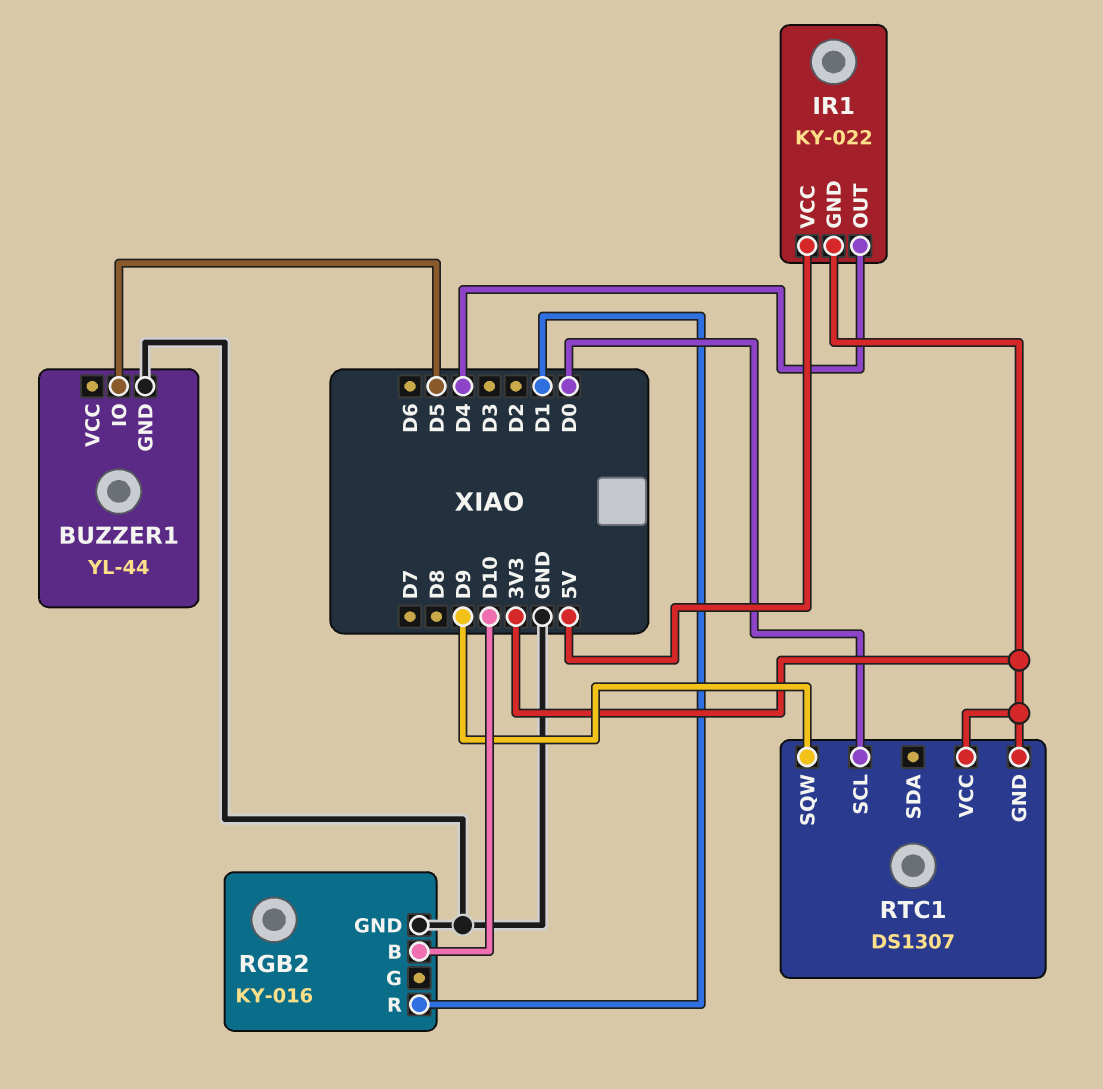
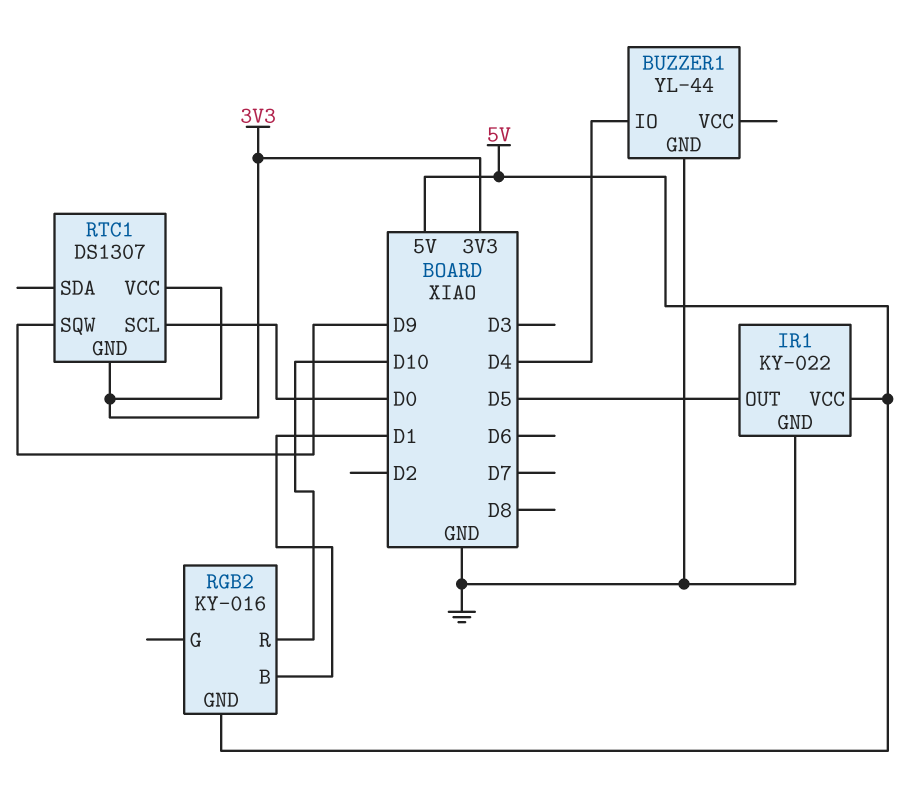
BUZZER1 pin IO: D5 -> D4
IR1 pin GND: 3V3 -> GND
IR1 pin OUT: D4 -> D5
RGB2 pin B: D10 -> D1
RGB2 pin GND: GND -> 5V
RGB2 pin R: D1 -> D10

